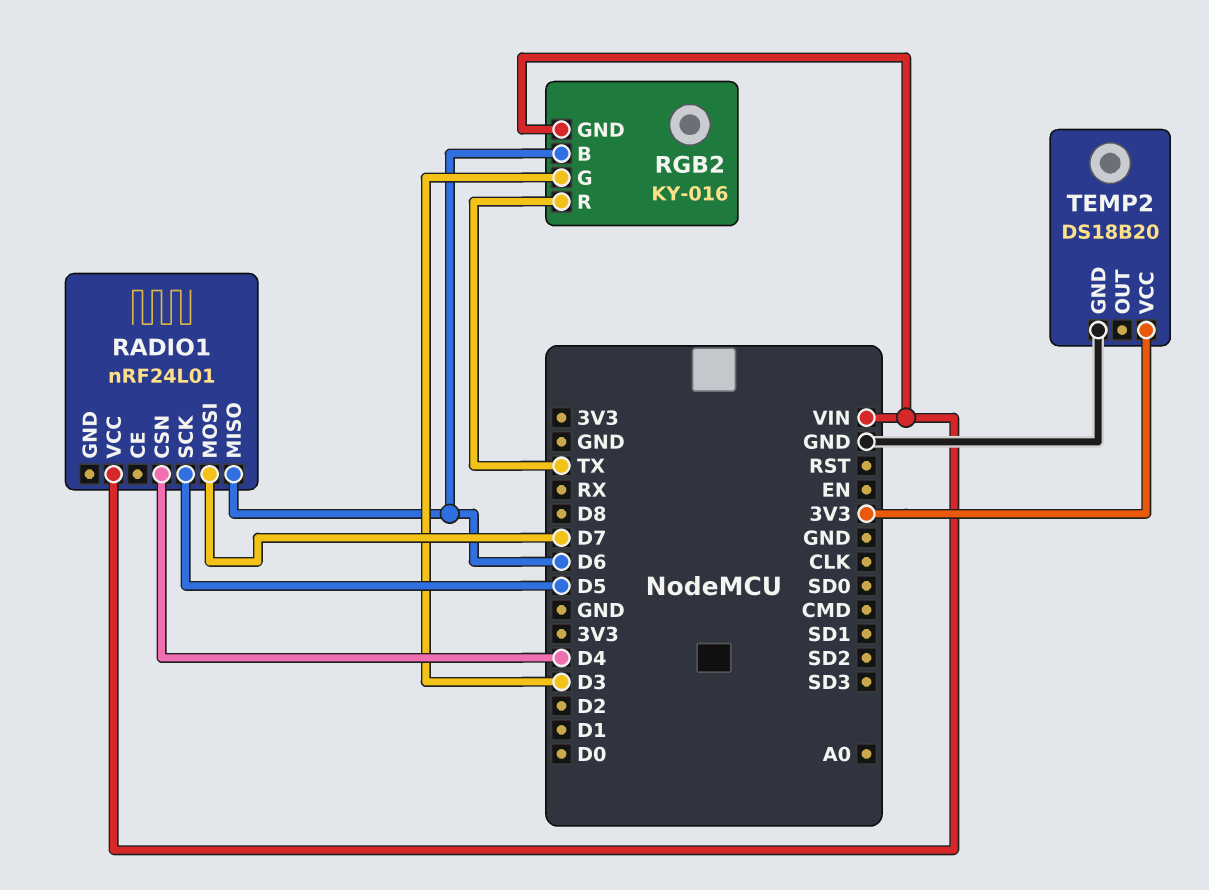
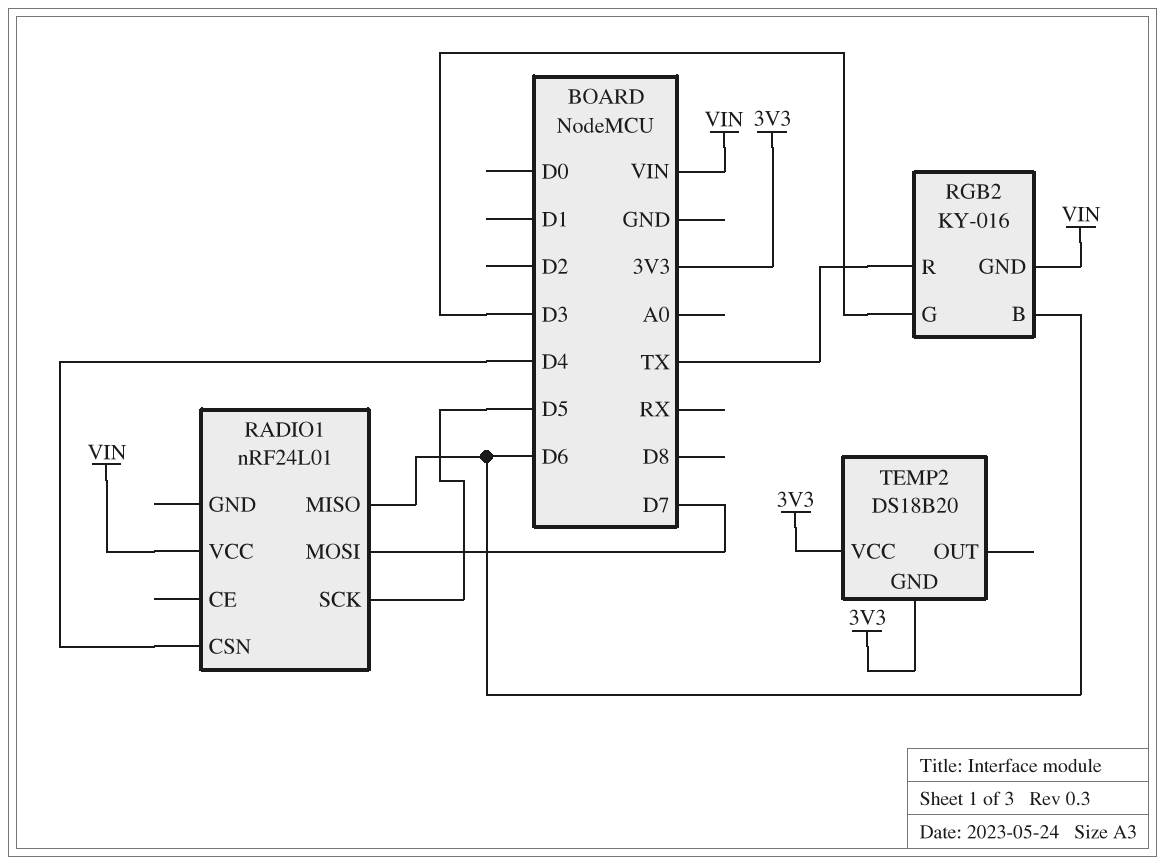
TEMP2 pin GND: GND -> 3V3

